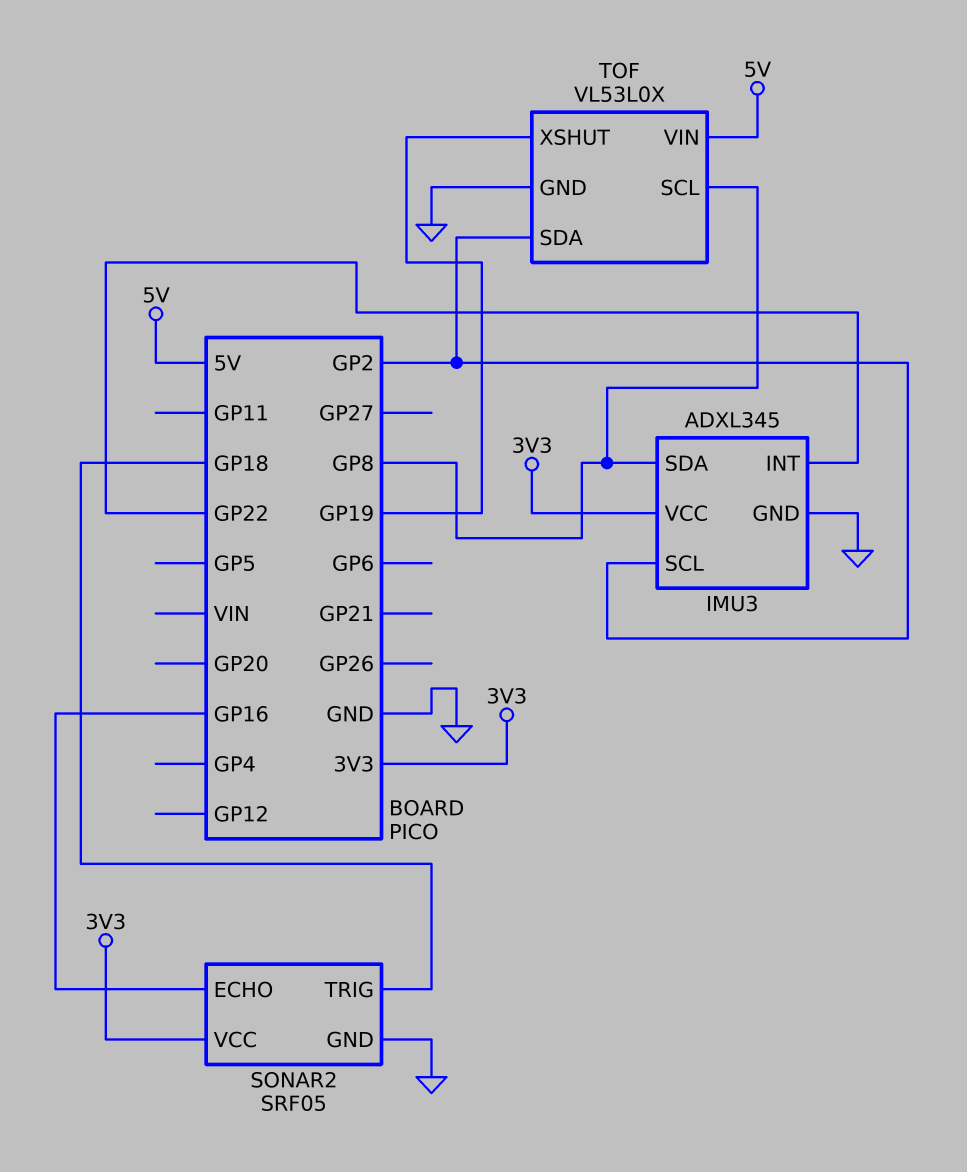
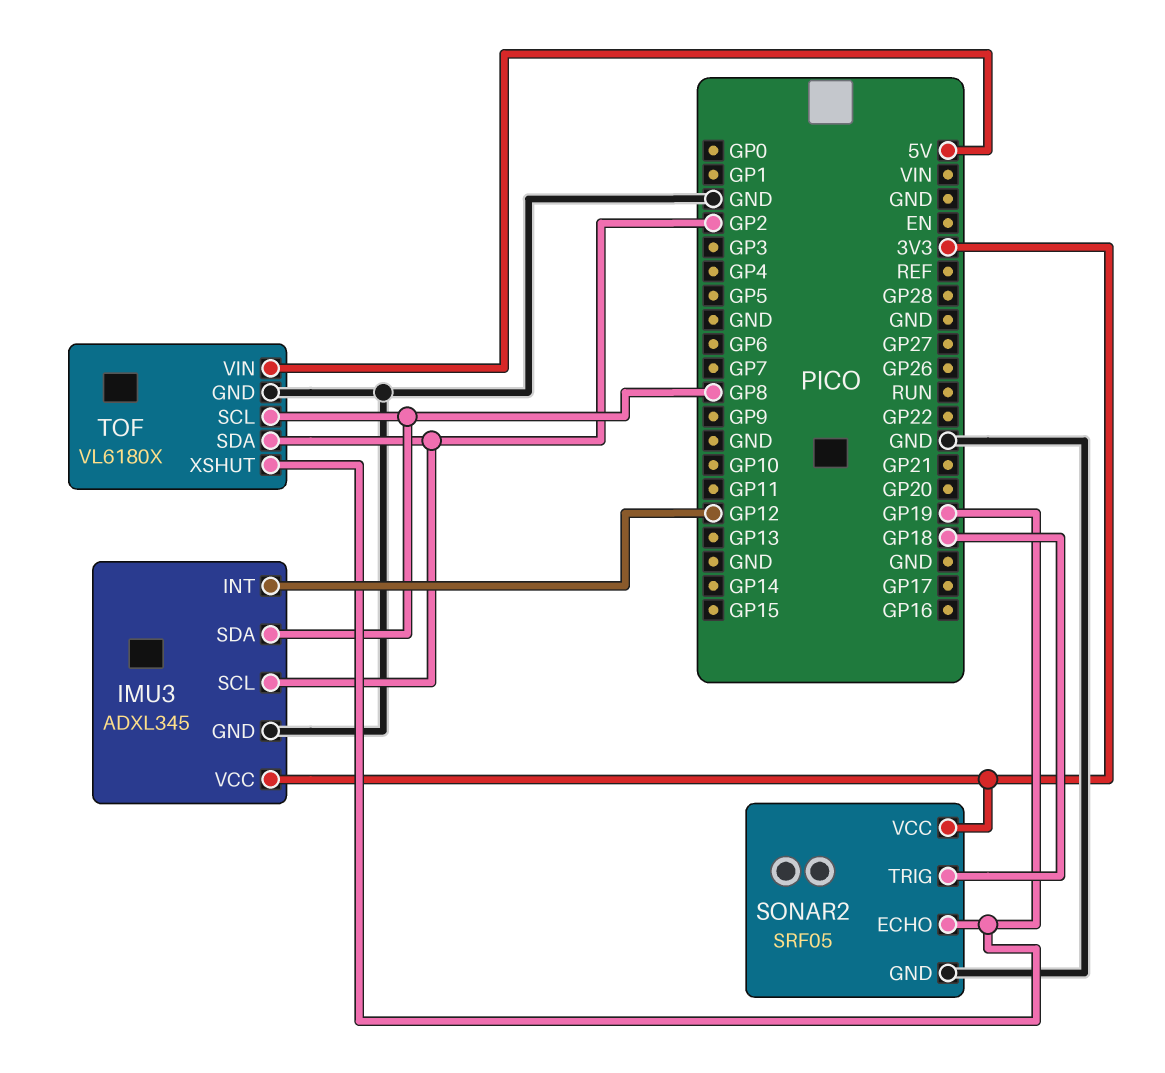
IMU3 pin INT: GP22 -> GP12
SONAR2 pin ECHO: GP16 -> GP19
TOF: VL53L0X -> VL6180X

